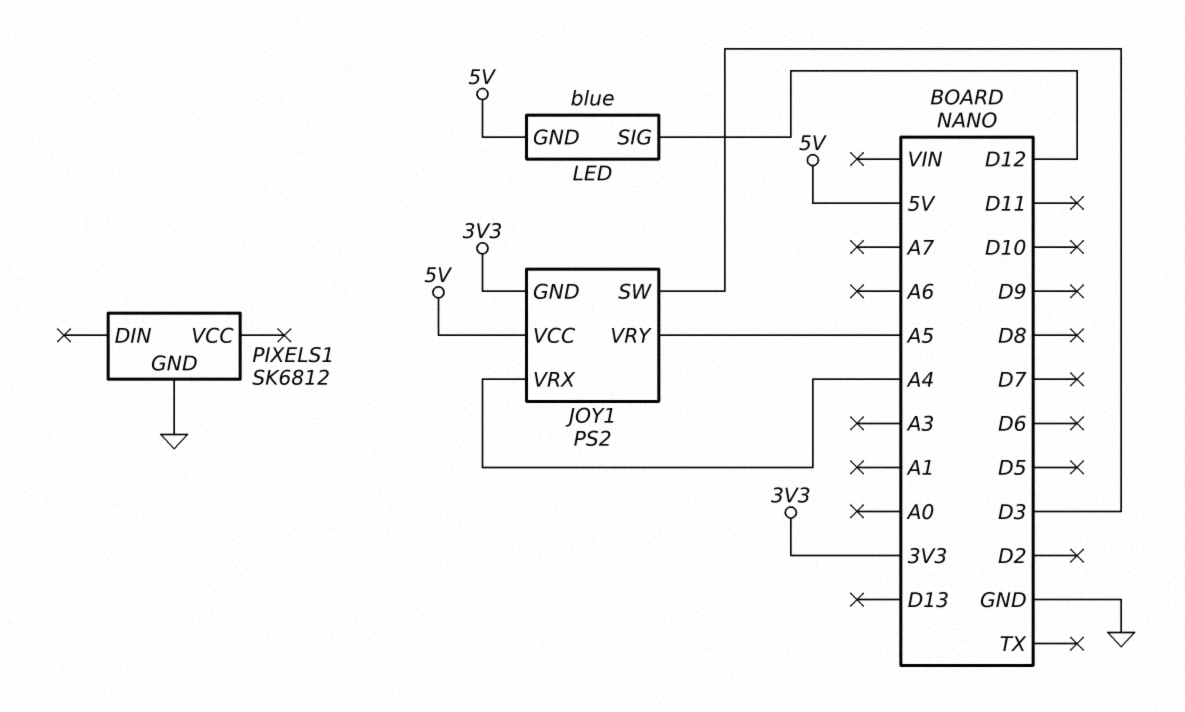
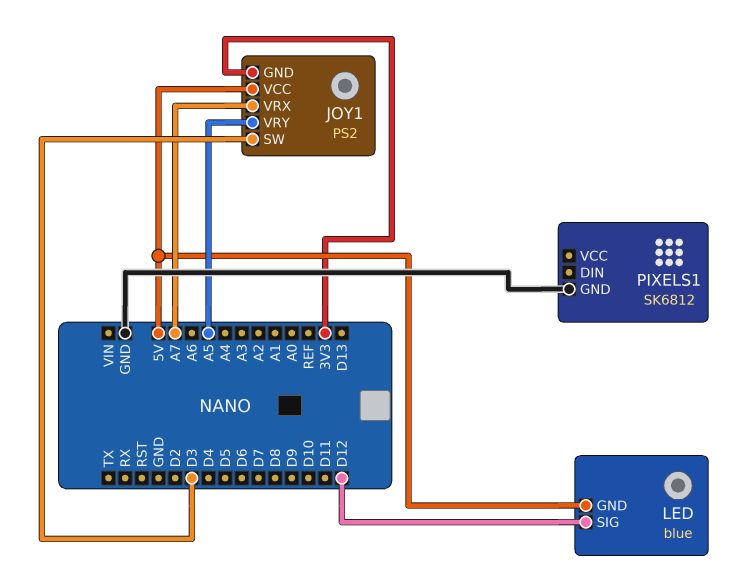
JOY1 pin VRX: A4 -> A7

